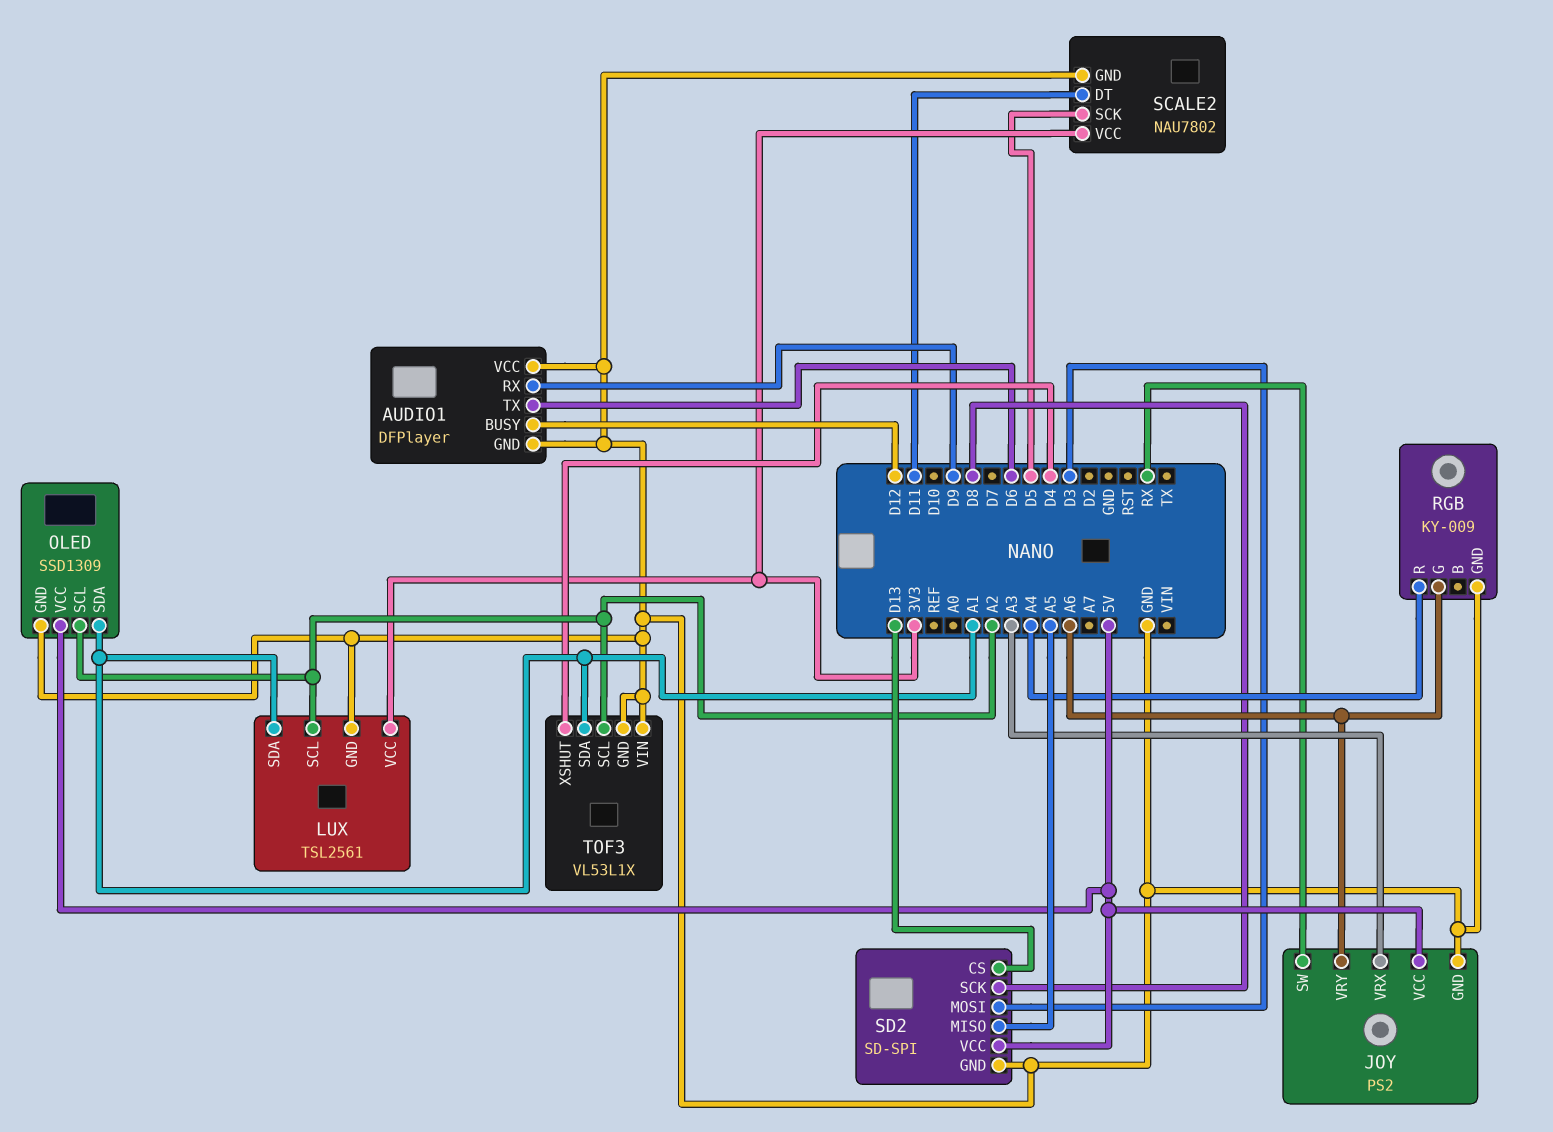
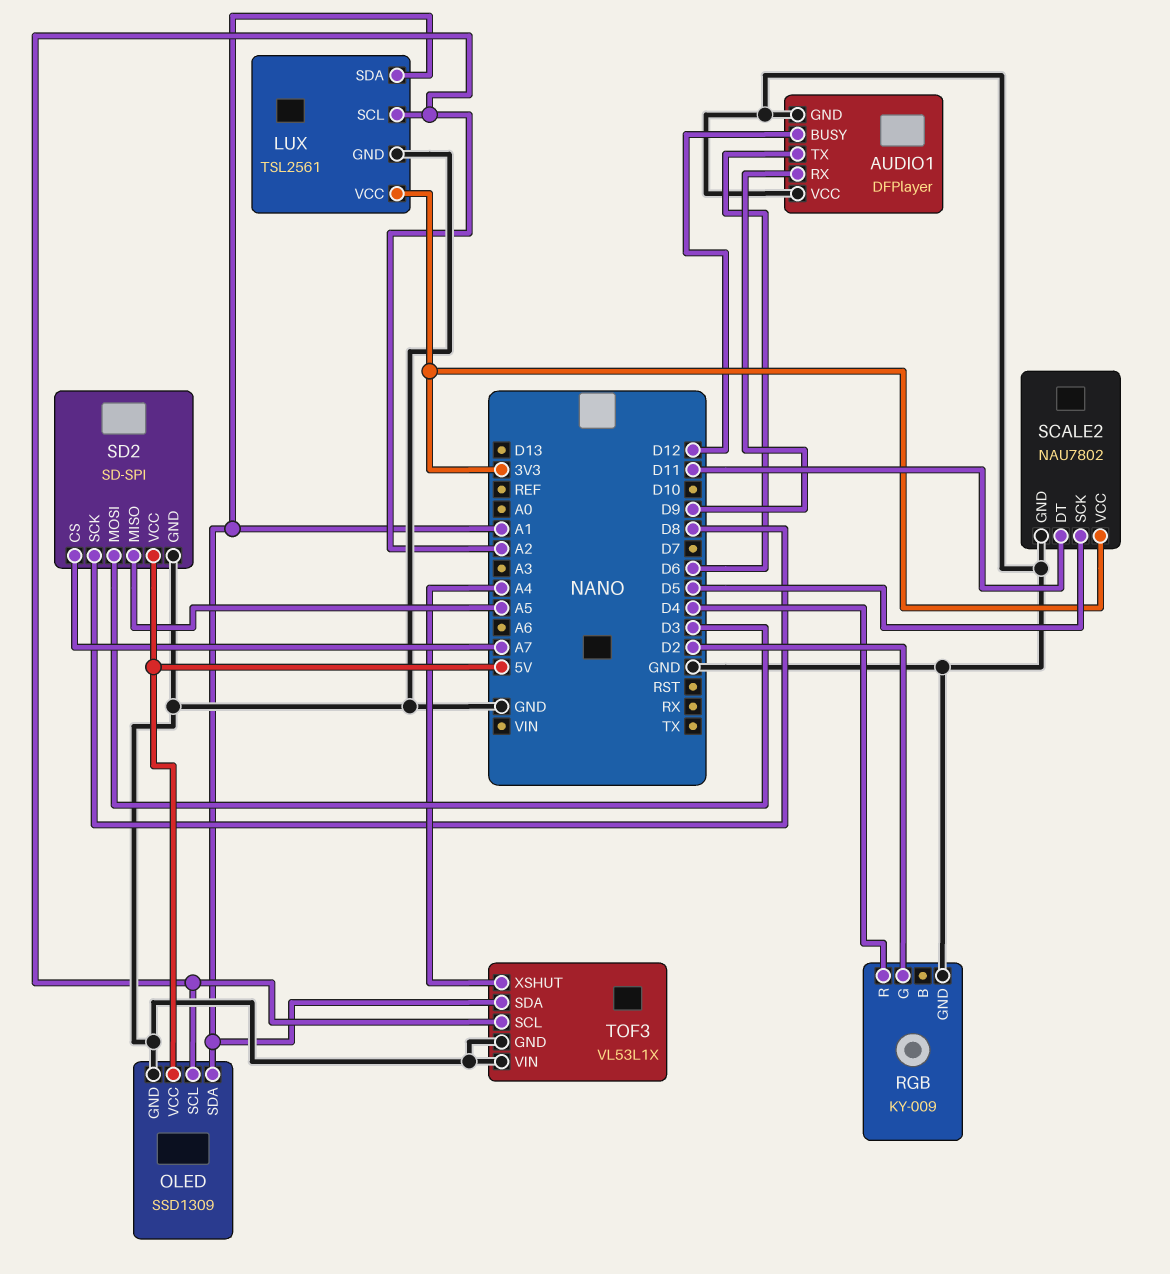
JOY: PS2 -> none
JOY pin GND: GND -> none
JOY pin SW: RX -> none
JOY pin VCC: 5V -> none
JOY pin VRX: A3 -> none
JOY pin VRY: A6 -> none
RGB pin G: A6 -> D2
RGB pin R: A4 -> D4
SD2 pin CS: D13 -> A7
TOF3 pin XSHUT: D4 -> A4

